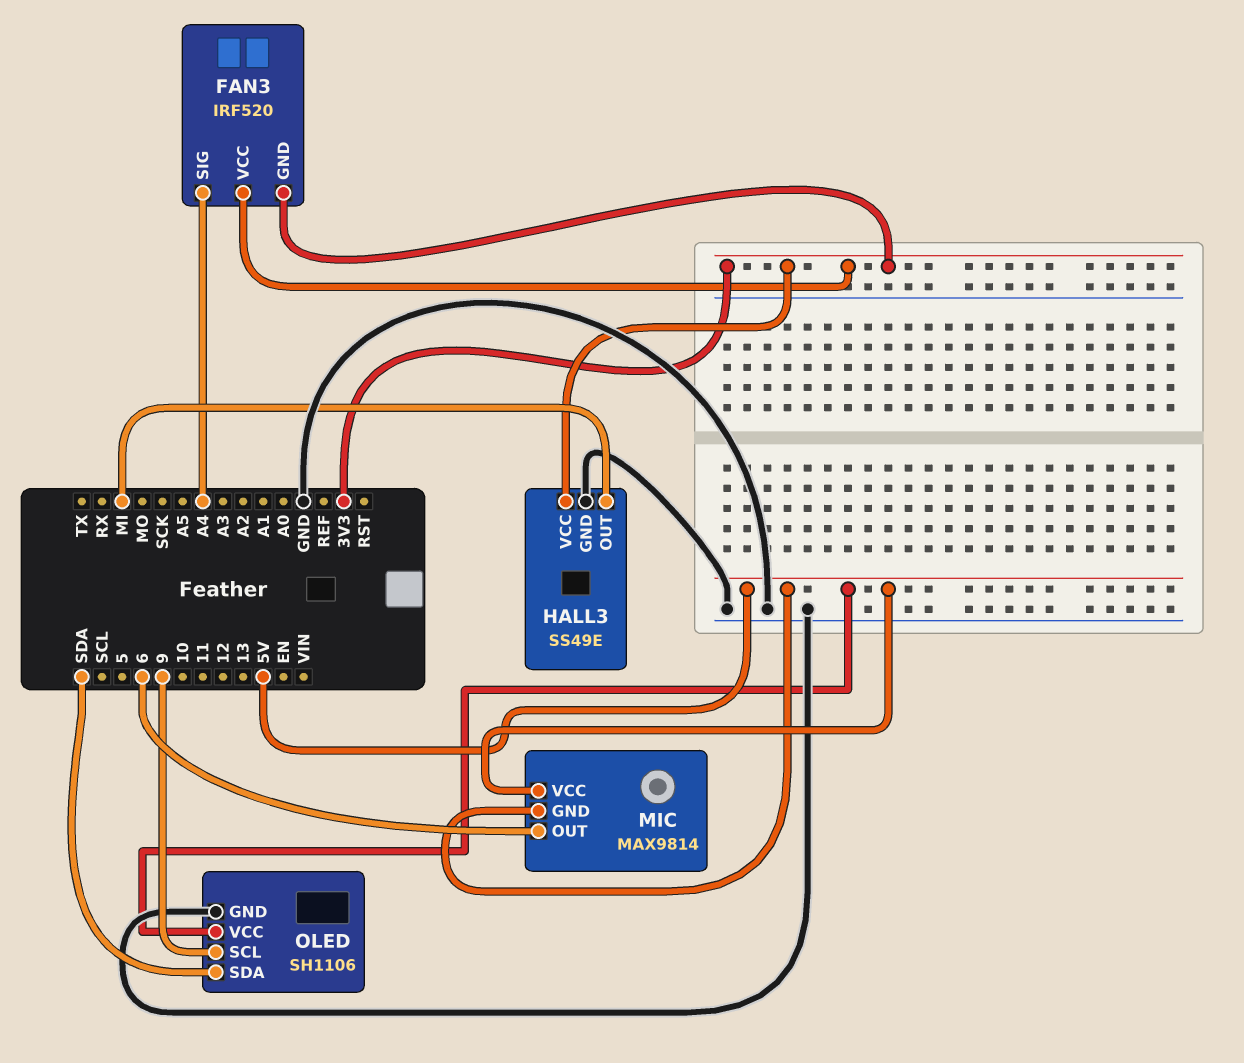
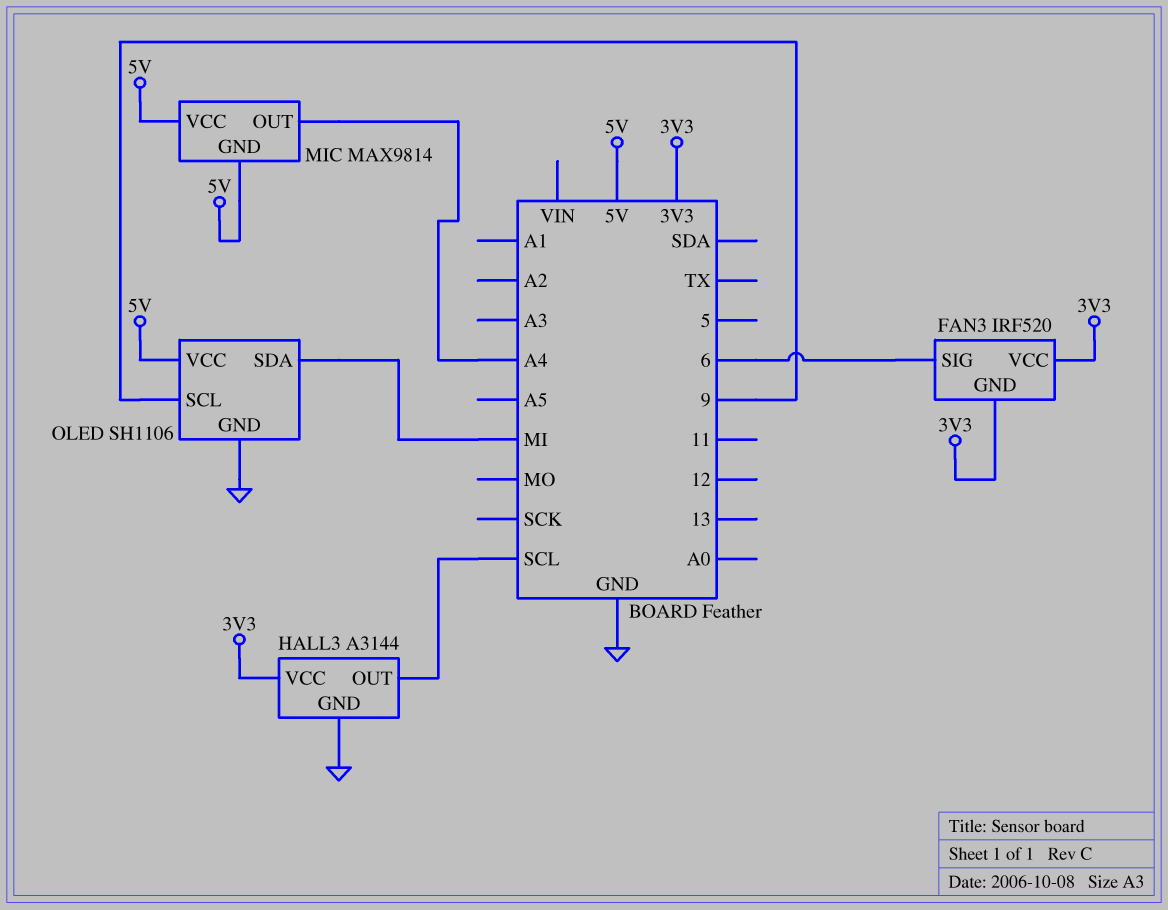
FAN3 pin SIG: A4 -> 6
HALL3: SS49E -> A3144
HALL3 pin OUT: MI -> SCL
MIC pin OUT: 6 -> A4
OLED pin SDA: SDA -> MI

